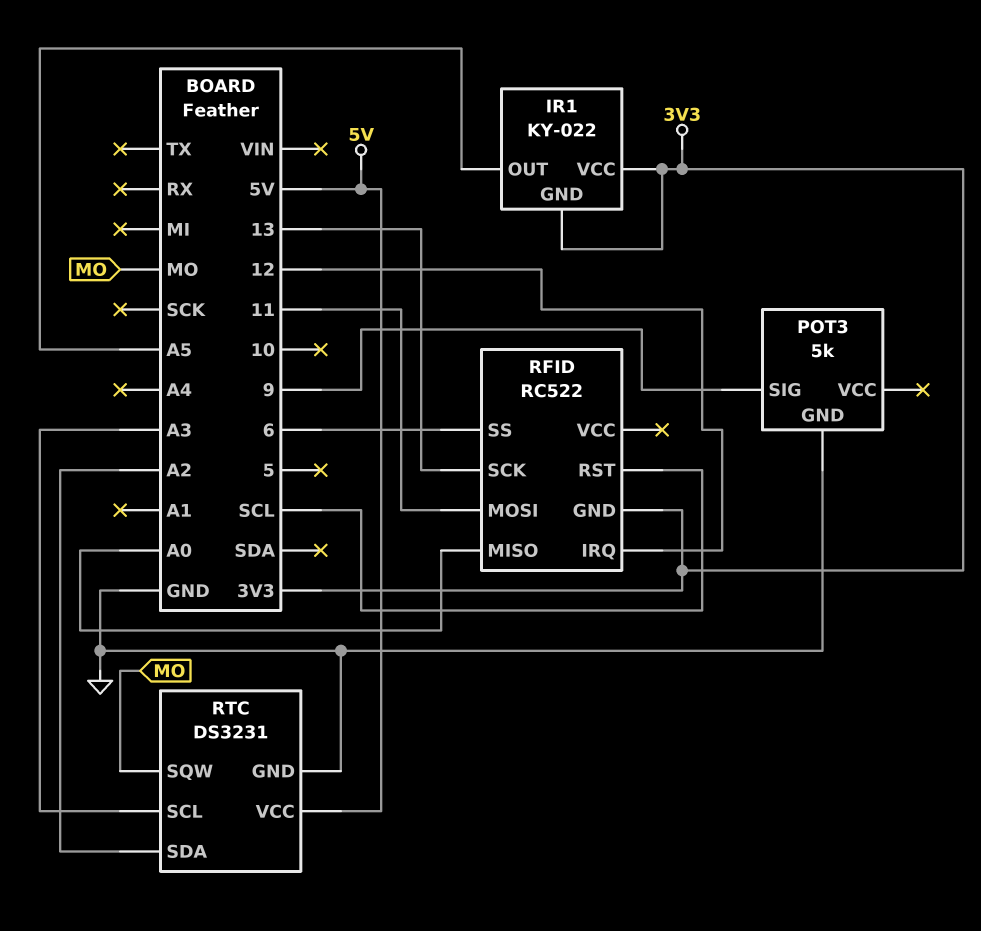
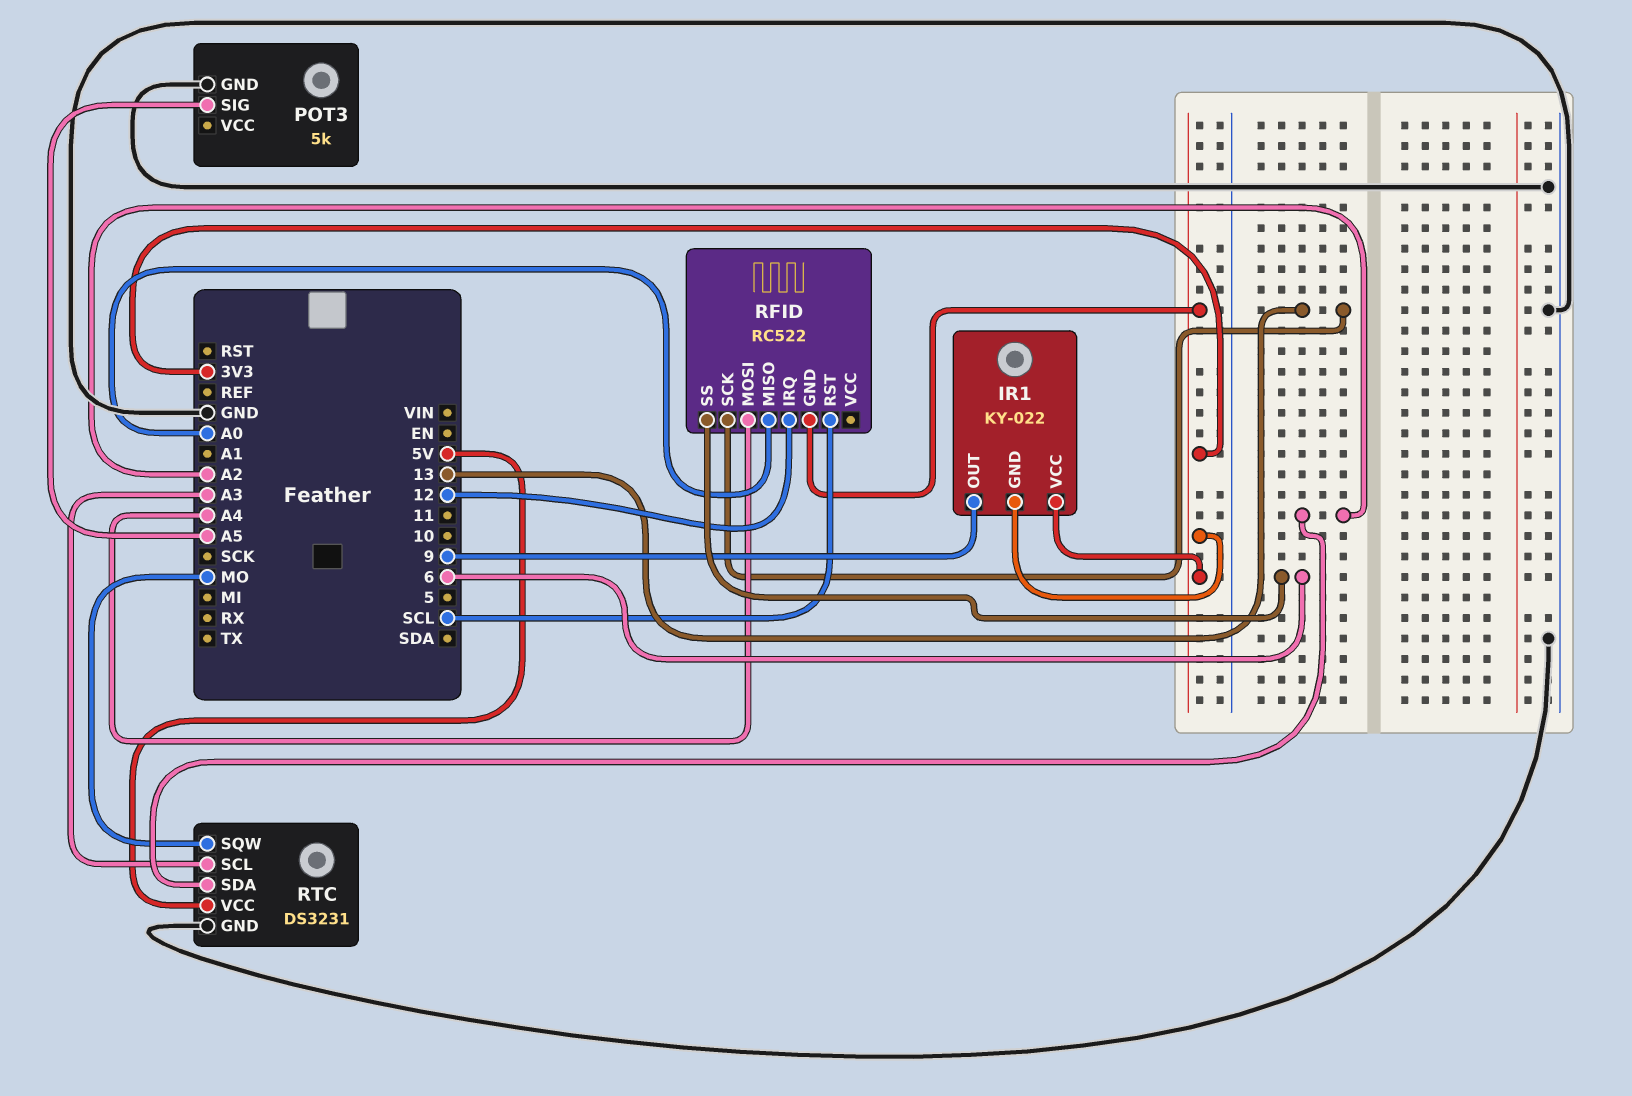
IR1 pin OUT: A5 -> 9
POT3 pin SIG: 9 -> A5
RFID pin MOSI: 11 -> A4

